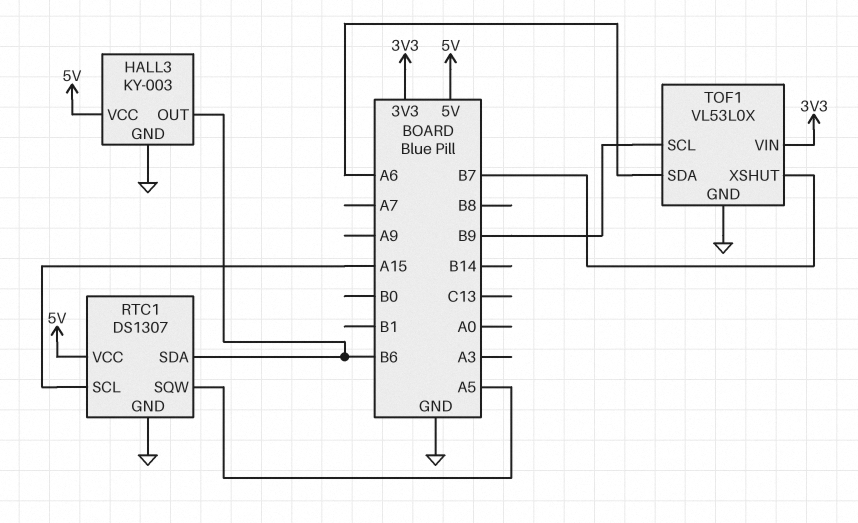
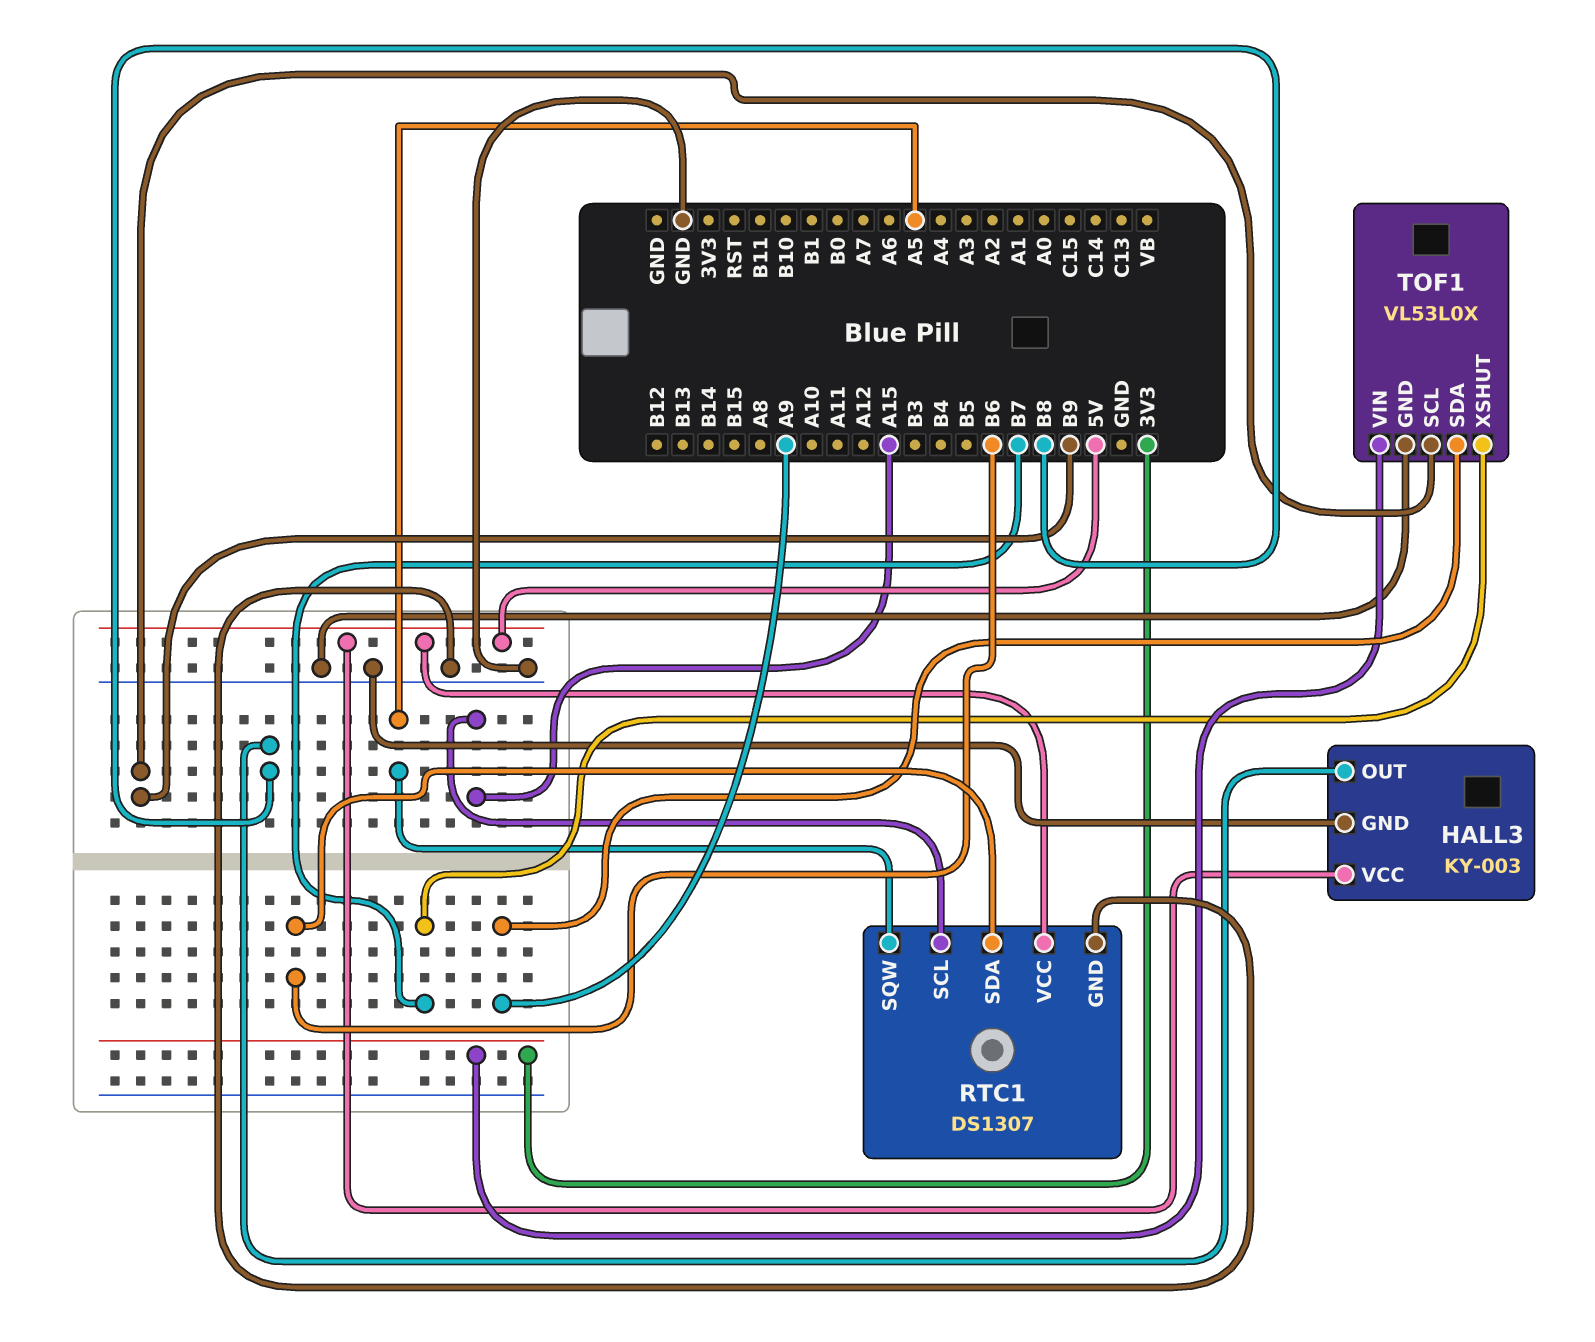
HALL3 pin OUT: B6 -> B8
TOF1 pin SDA: A6 -> A9

